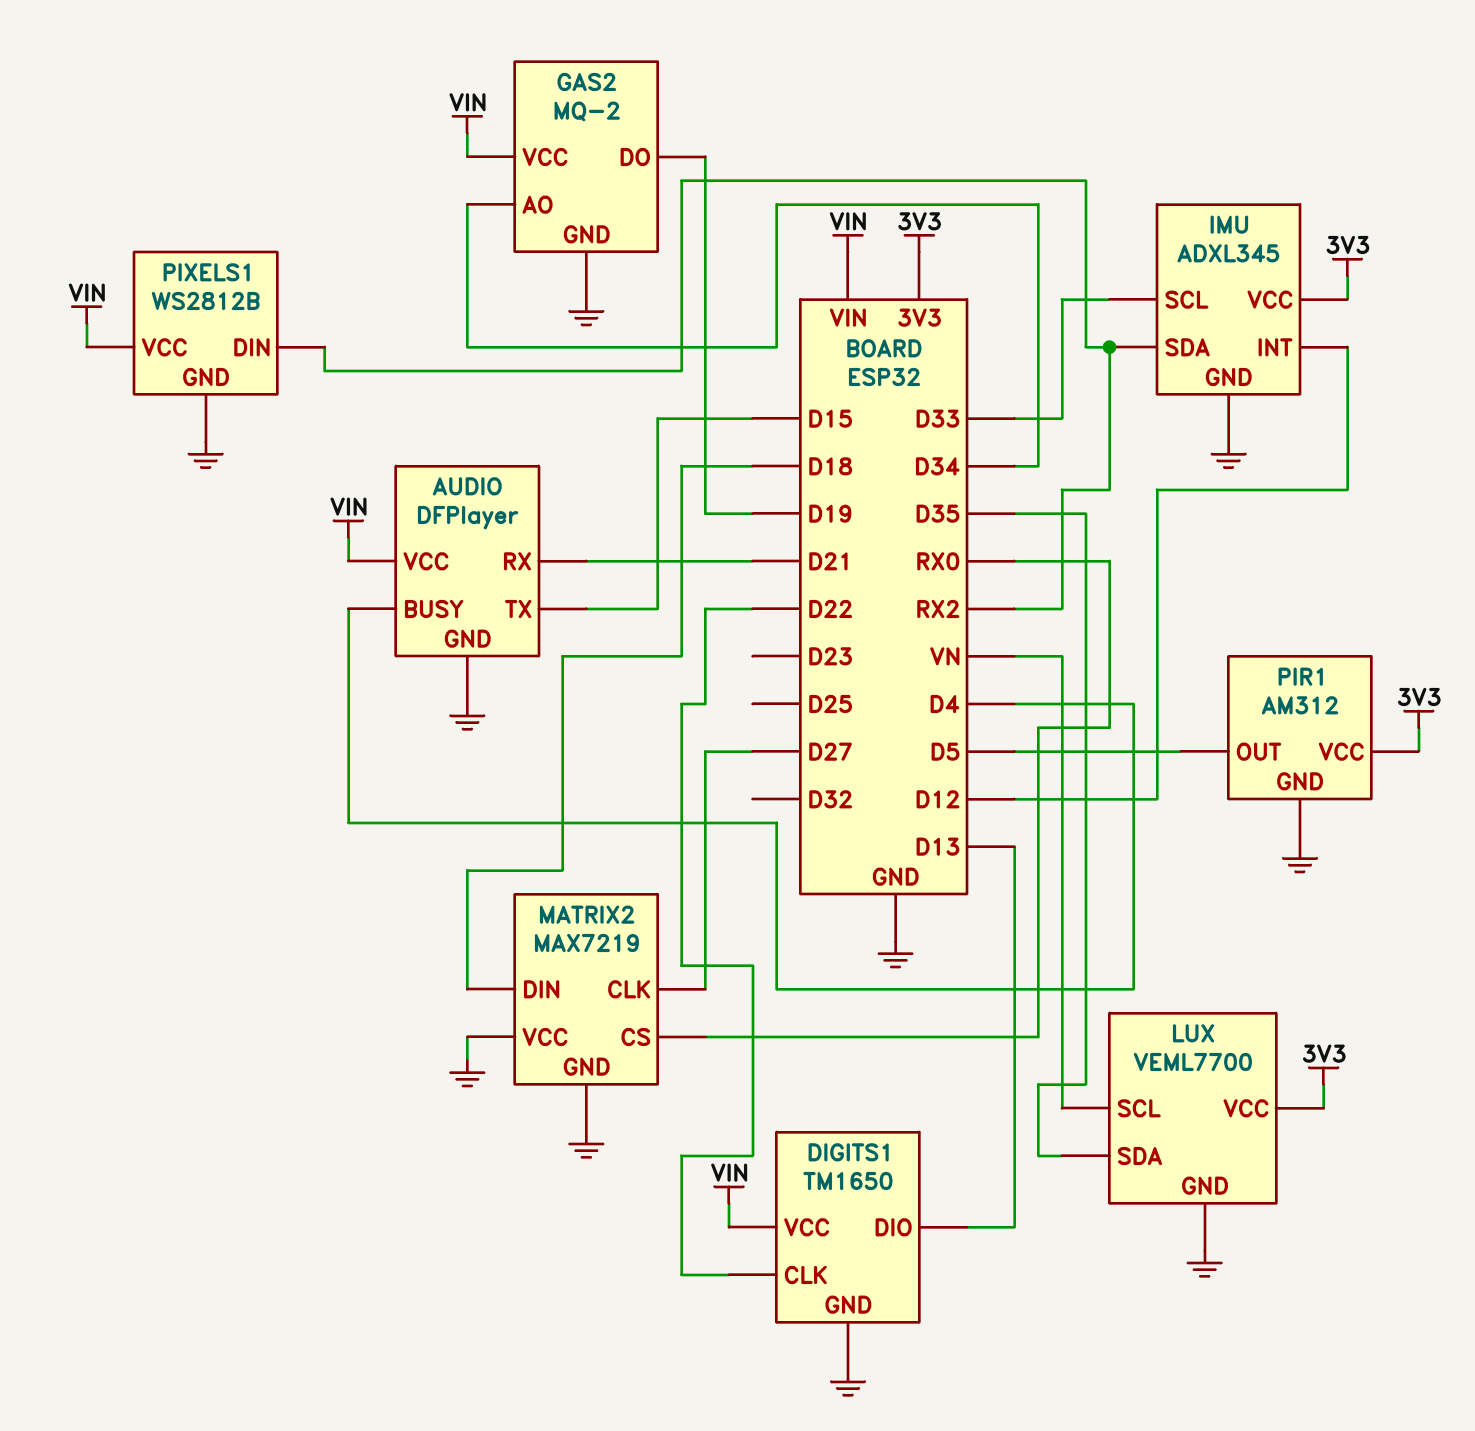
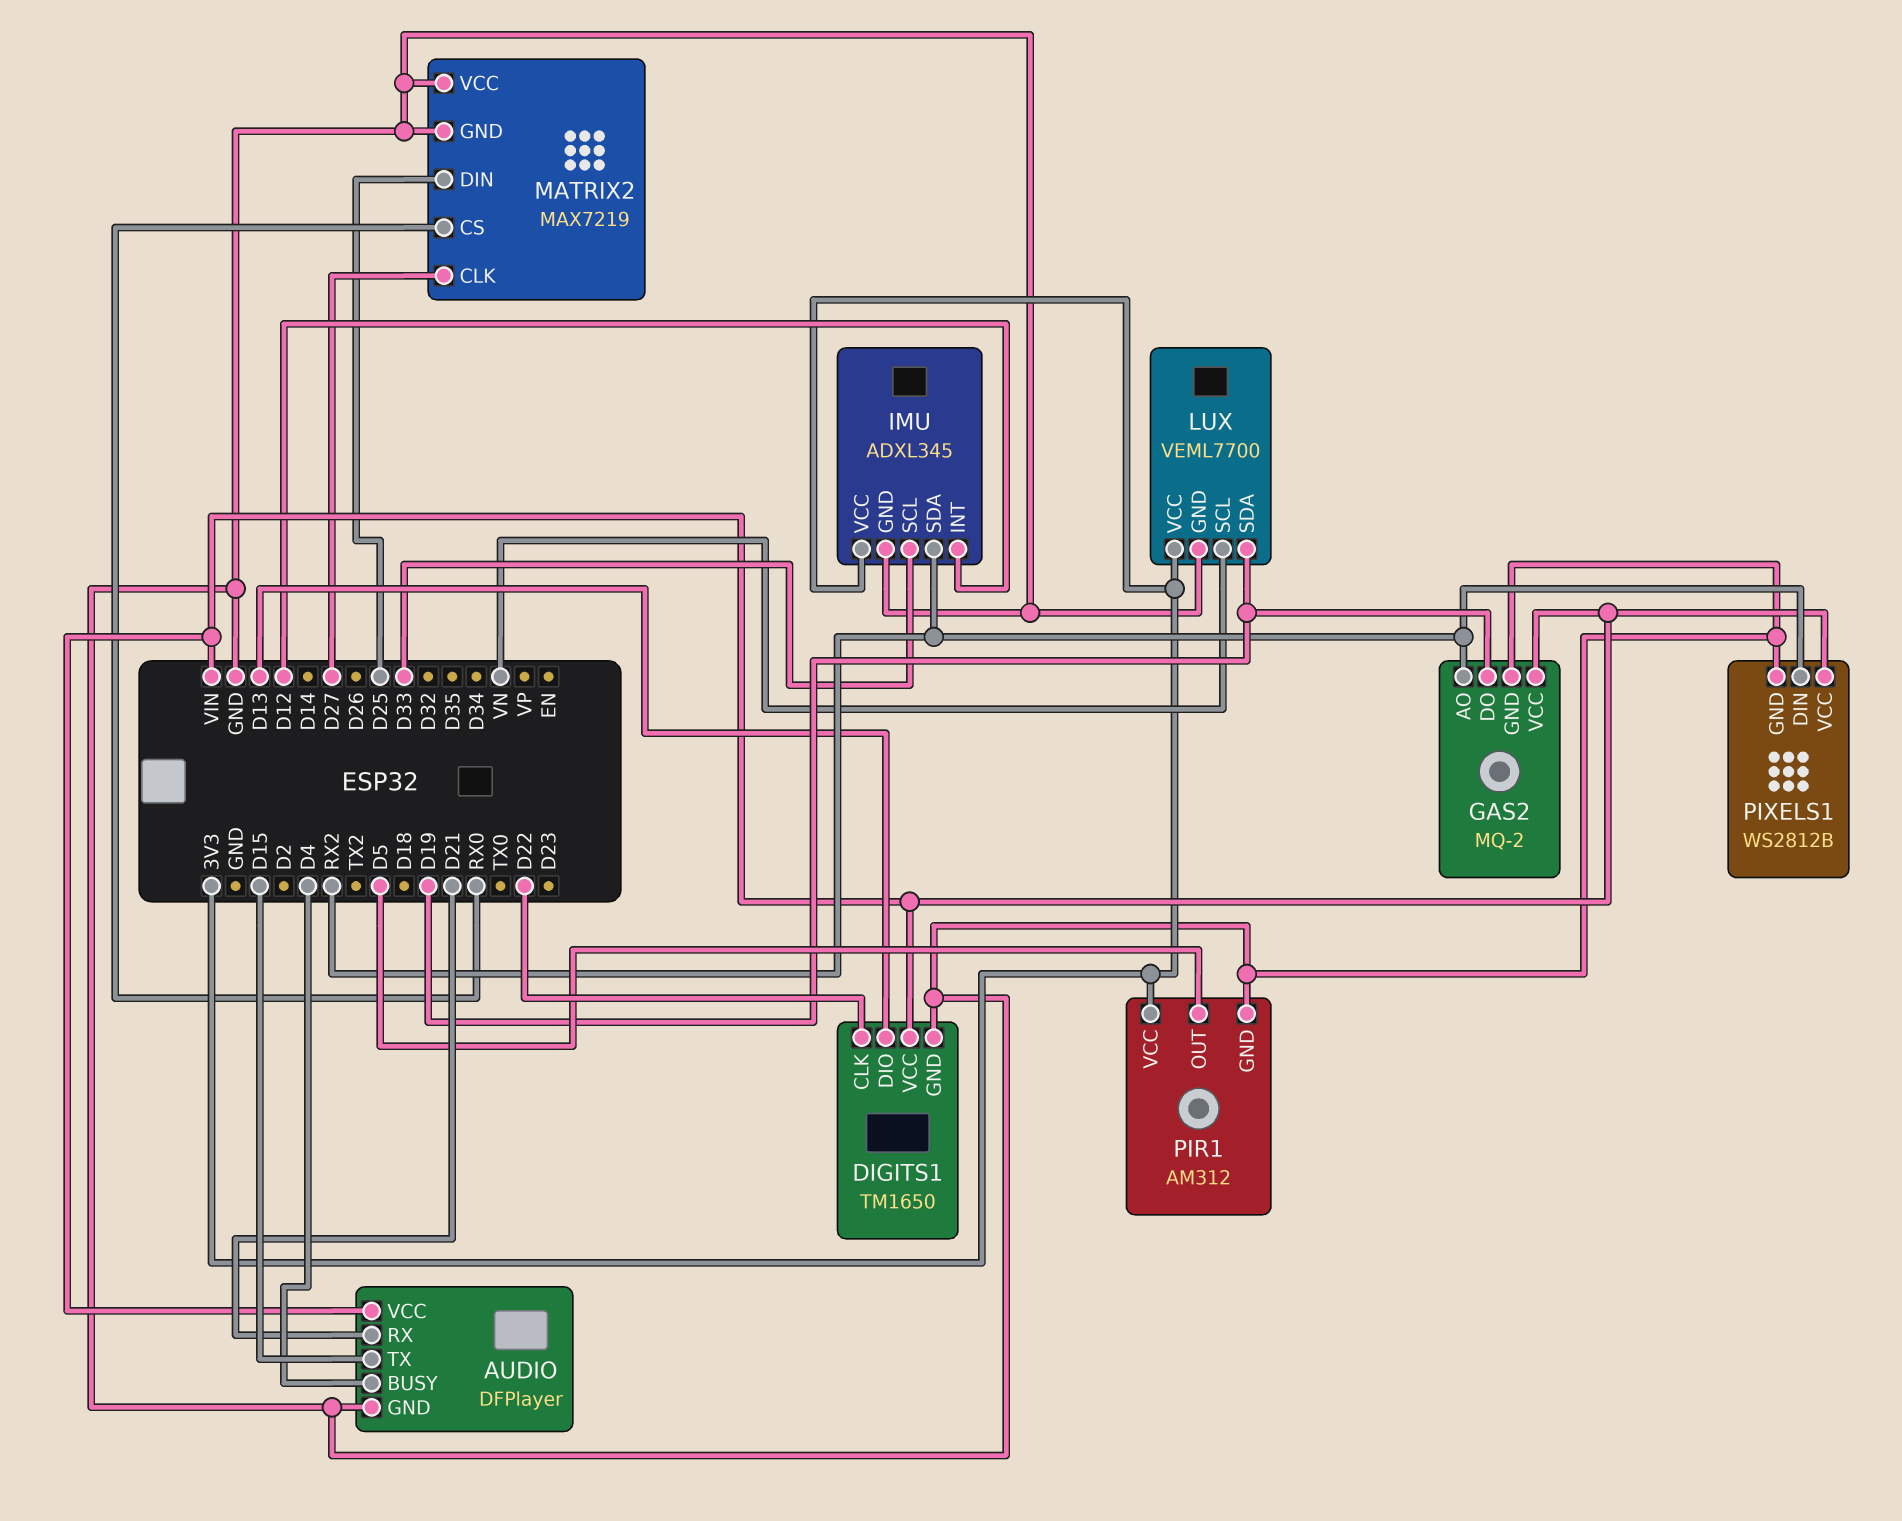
GAS2 pin AO: D34 -> RX2
LUX pin SDA: D35 -> D19
MATRIX2 pin DIN: D18 -> D25

